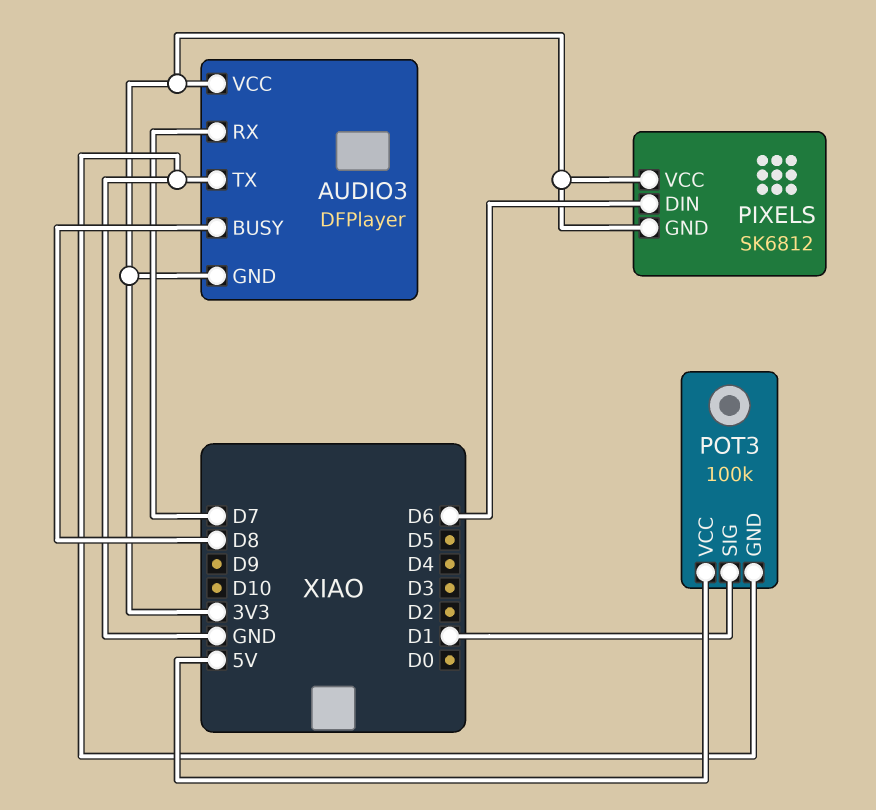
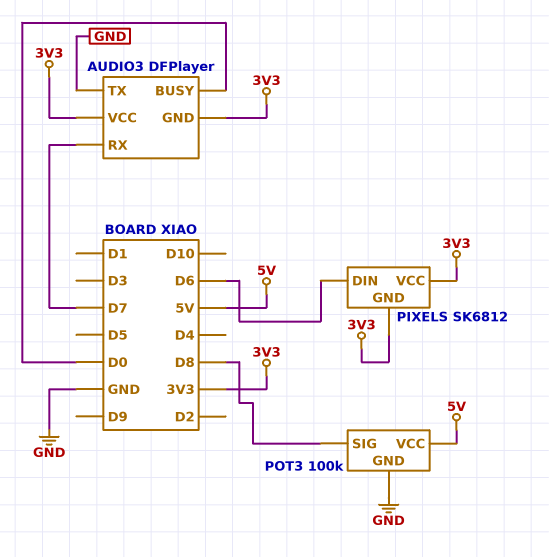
AUDIO3 pin BUSY: D8 -> D0
POT3 pin SIG: D1 -> D8

